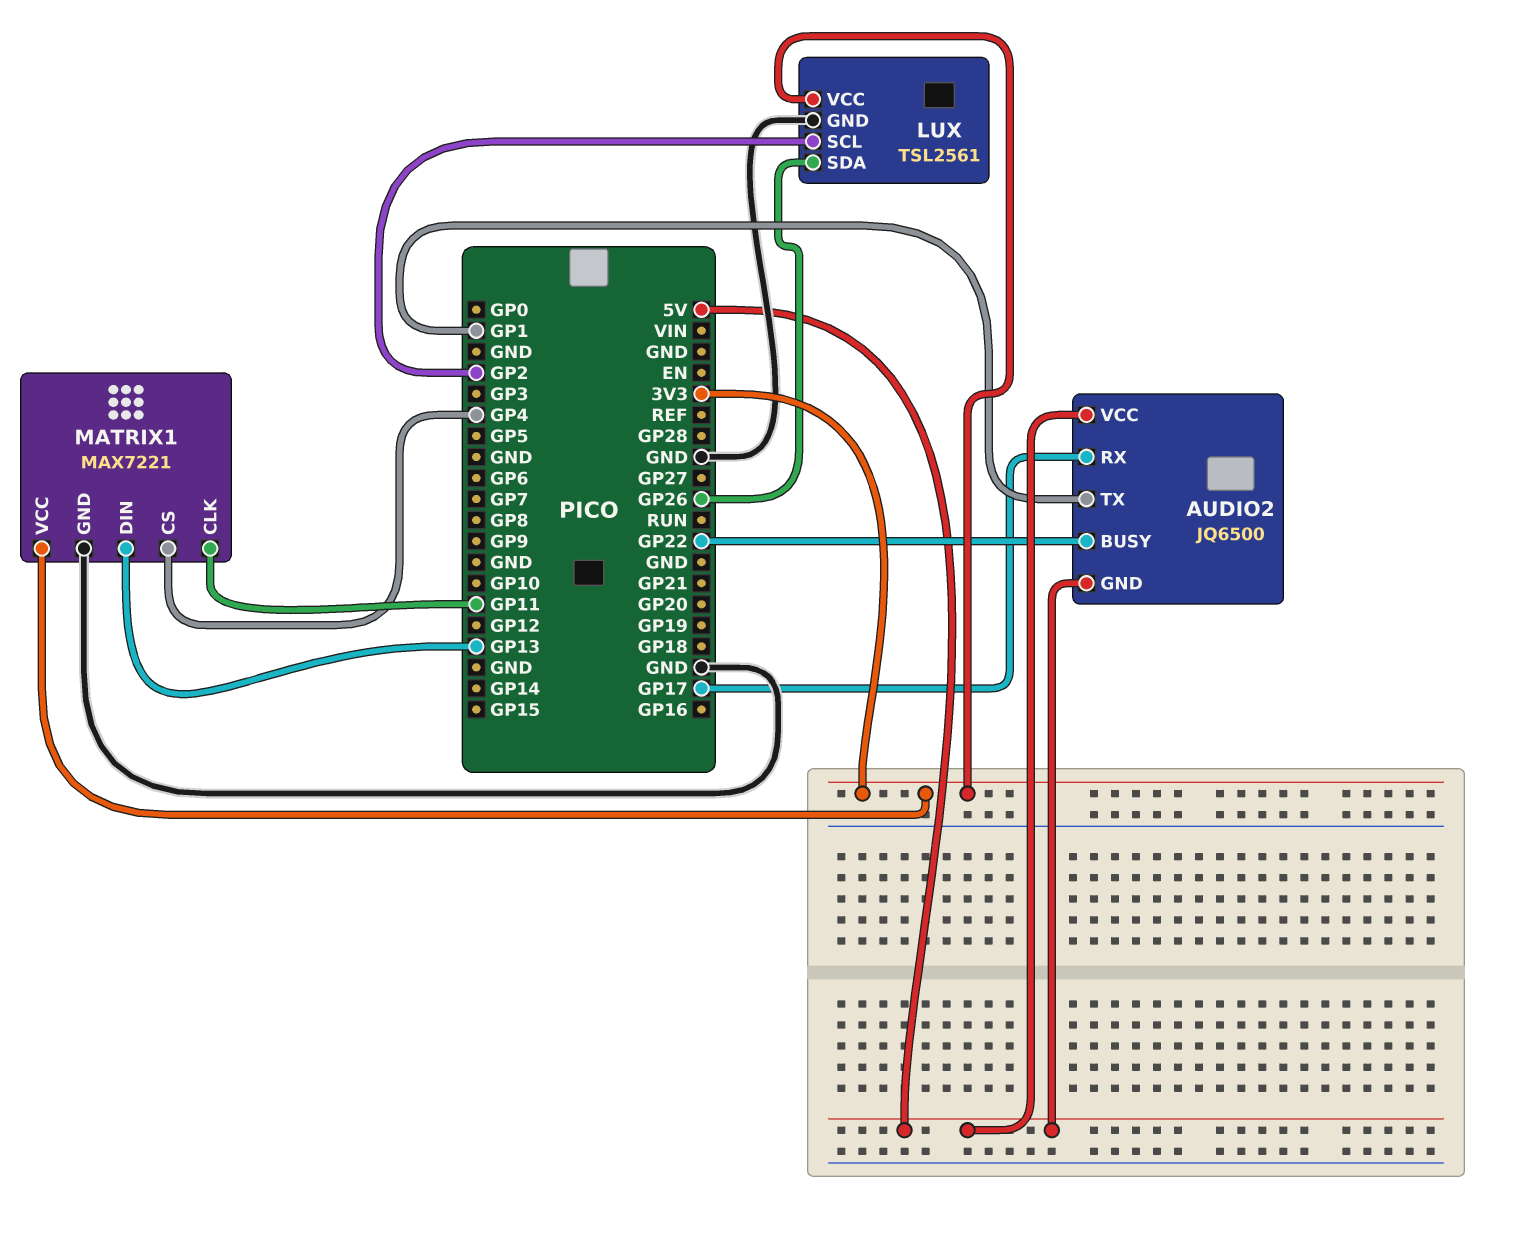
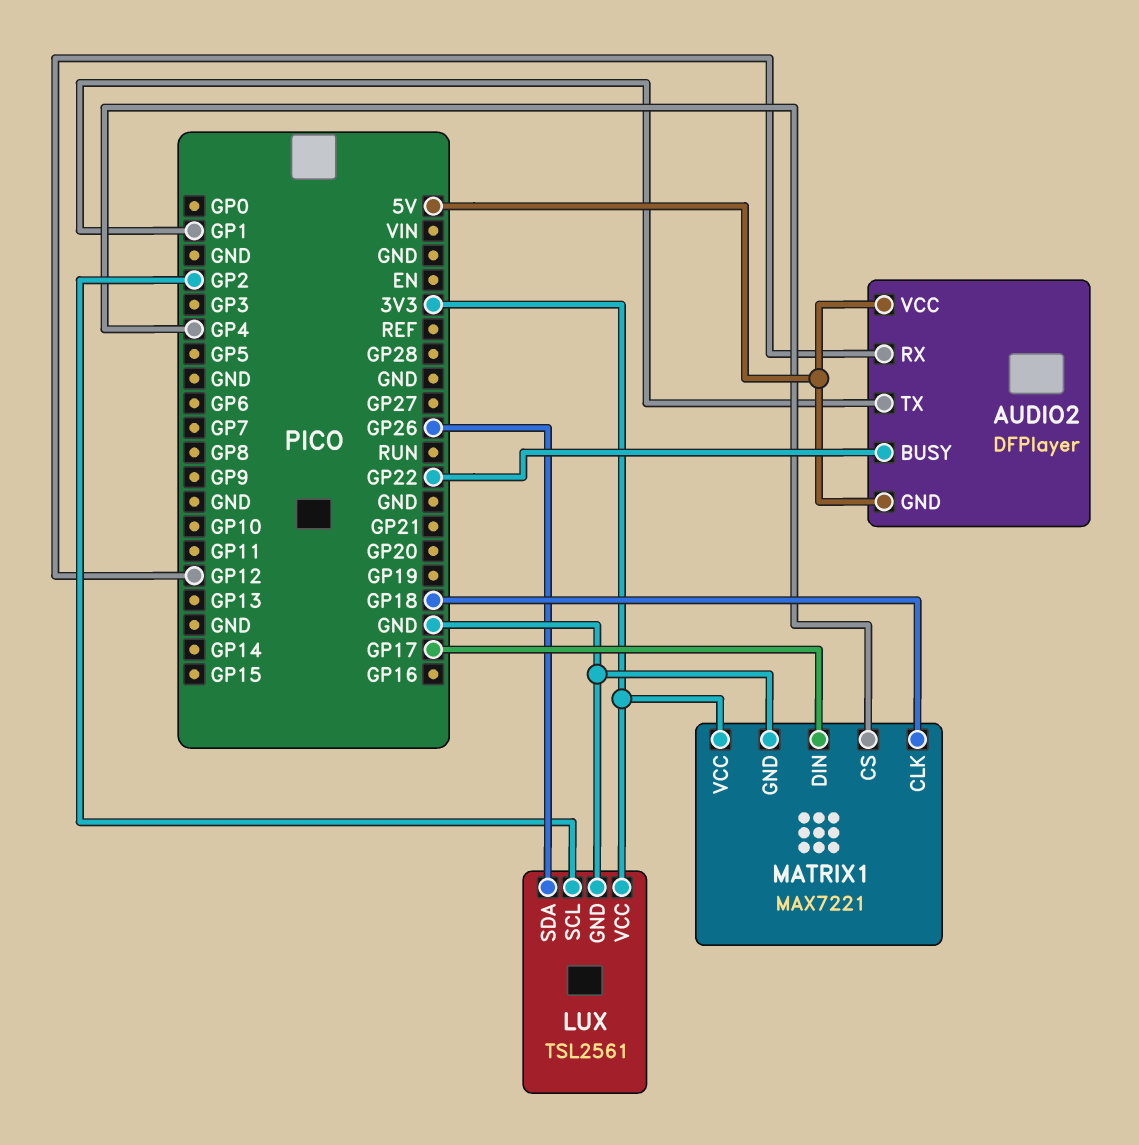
AUDIO2: JQ6500 -> DFPlayer
AUDIO2 pin RX: GP17 -> GP12
MATRIX1 pin CLK: GP11 -> GP18
MATRIX1 pin DIN: GP13 -> GP17

